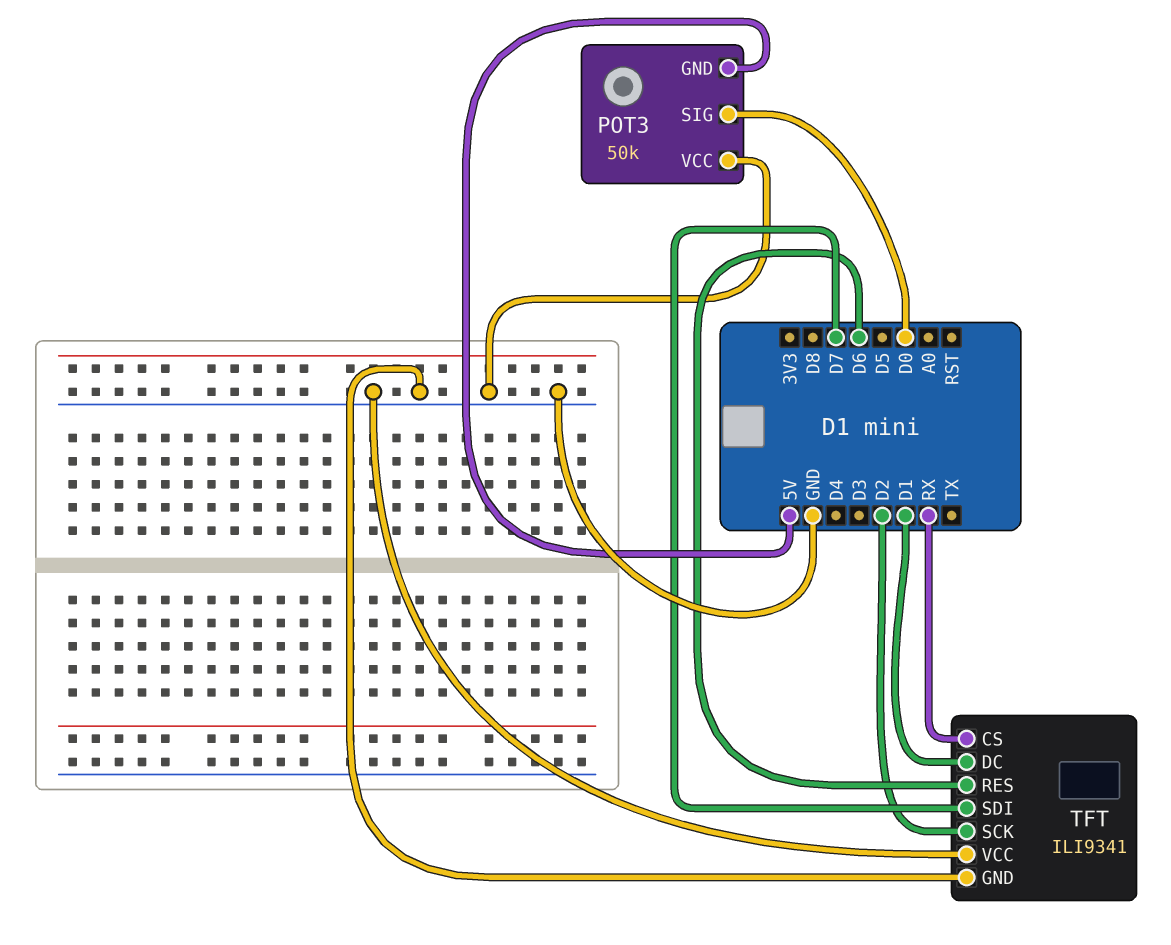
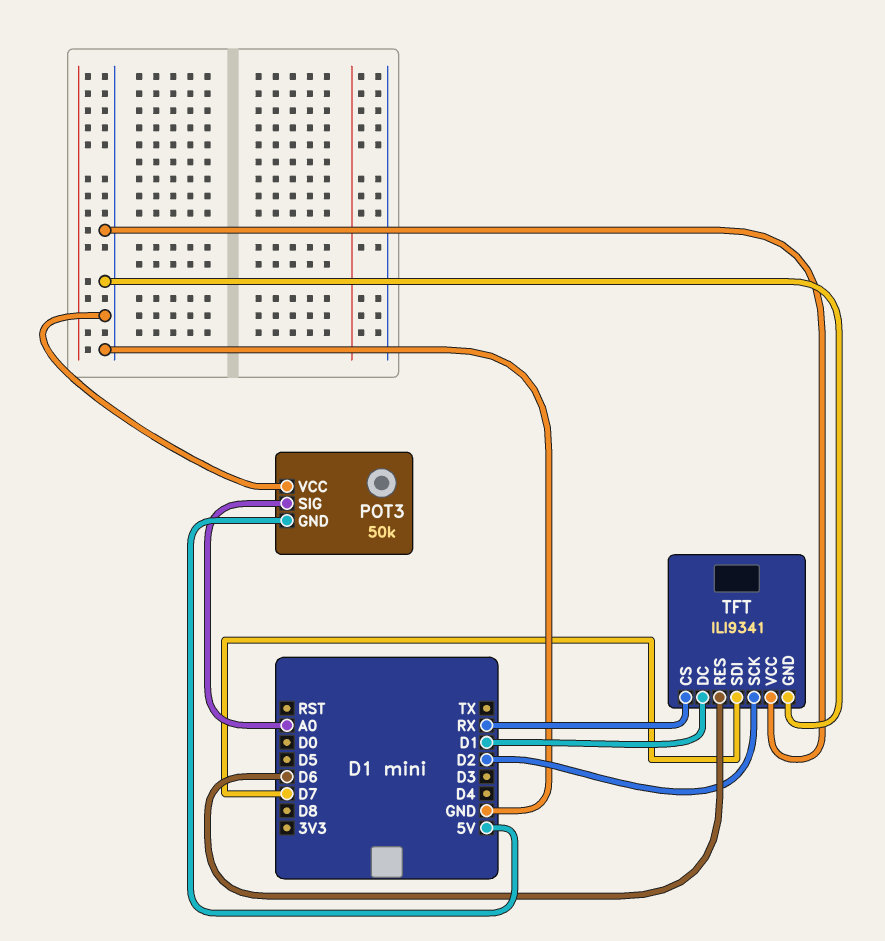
POT3 pin SIG: D0 -> A0

